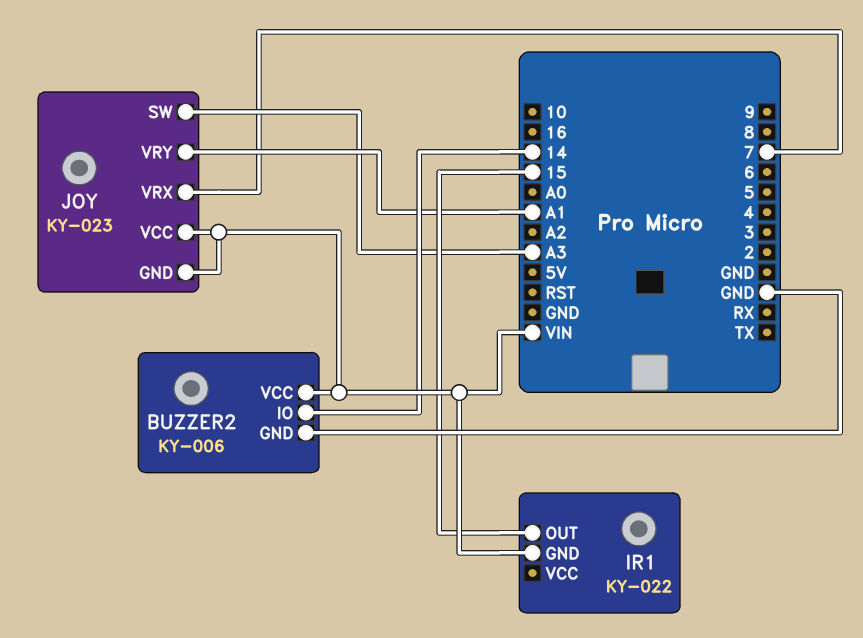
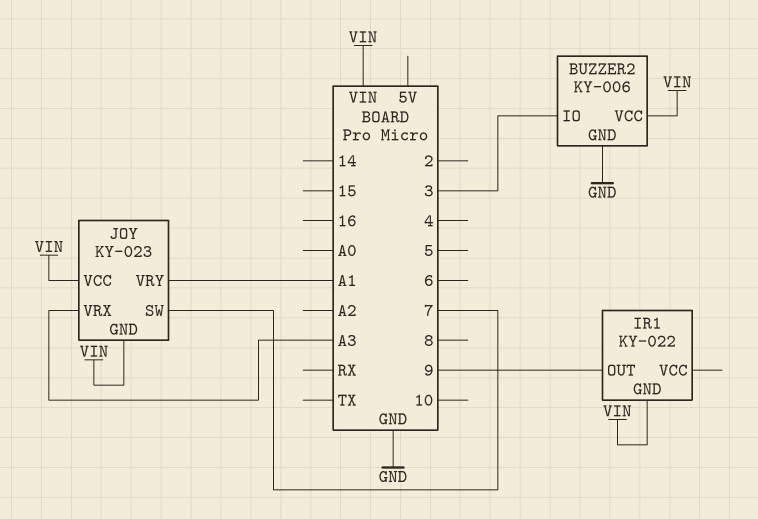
BUZZER2 pin IO: 14 -> 3
IR1 pin OUT: 15 -> 9
JOY pin SW: A3 -> 7
JOY pin VRX: 7 -> A3

